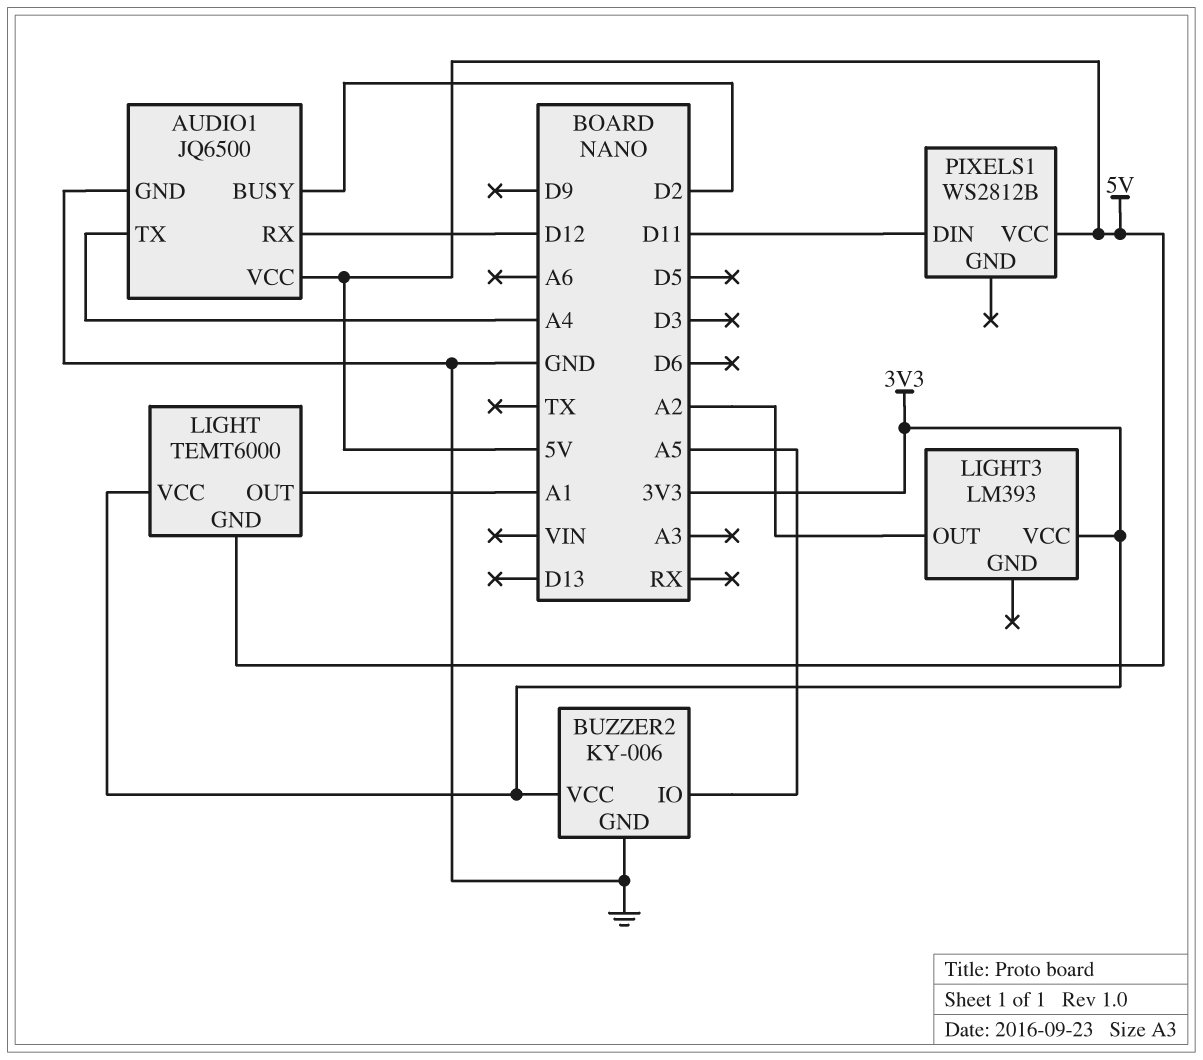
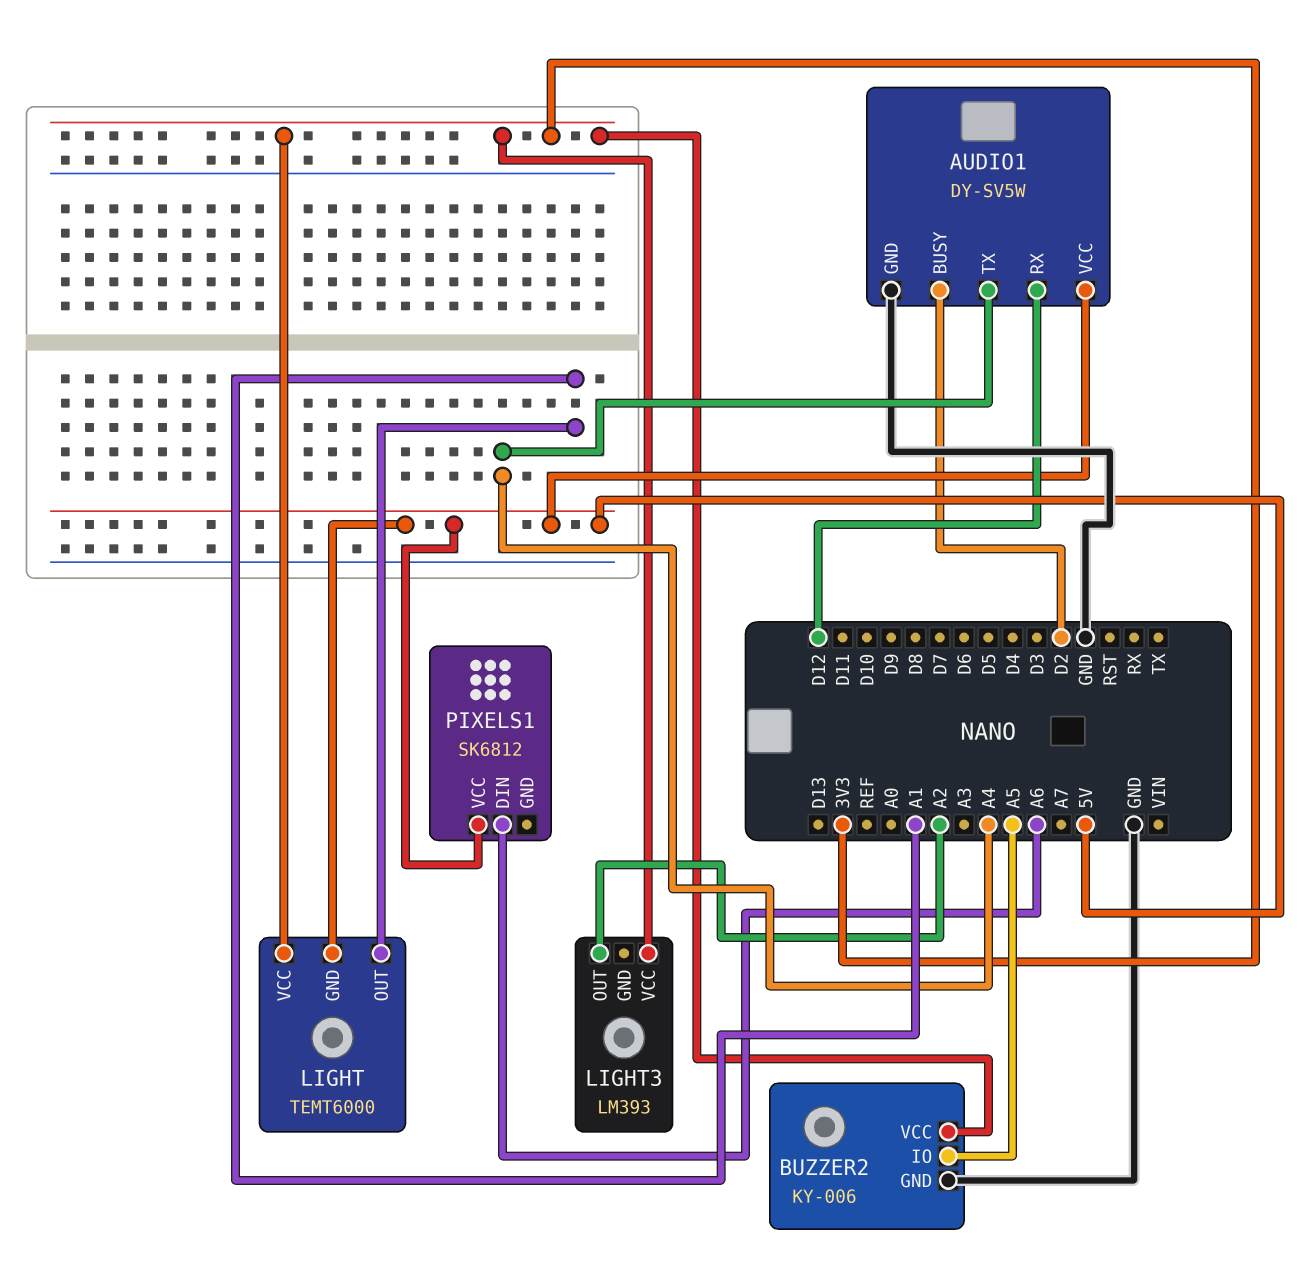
AUDIO1: JQ6500 -> DY-SV5W
PIXELS1: WS2812B -> SK6812
PIXELS1 pin DIN: D11 -> A6

